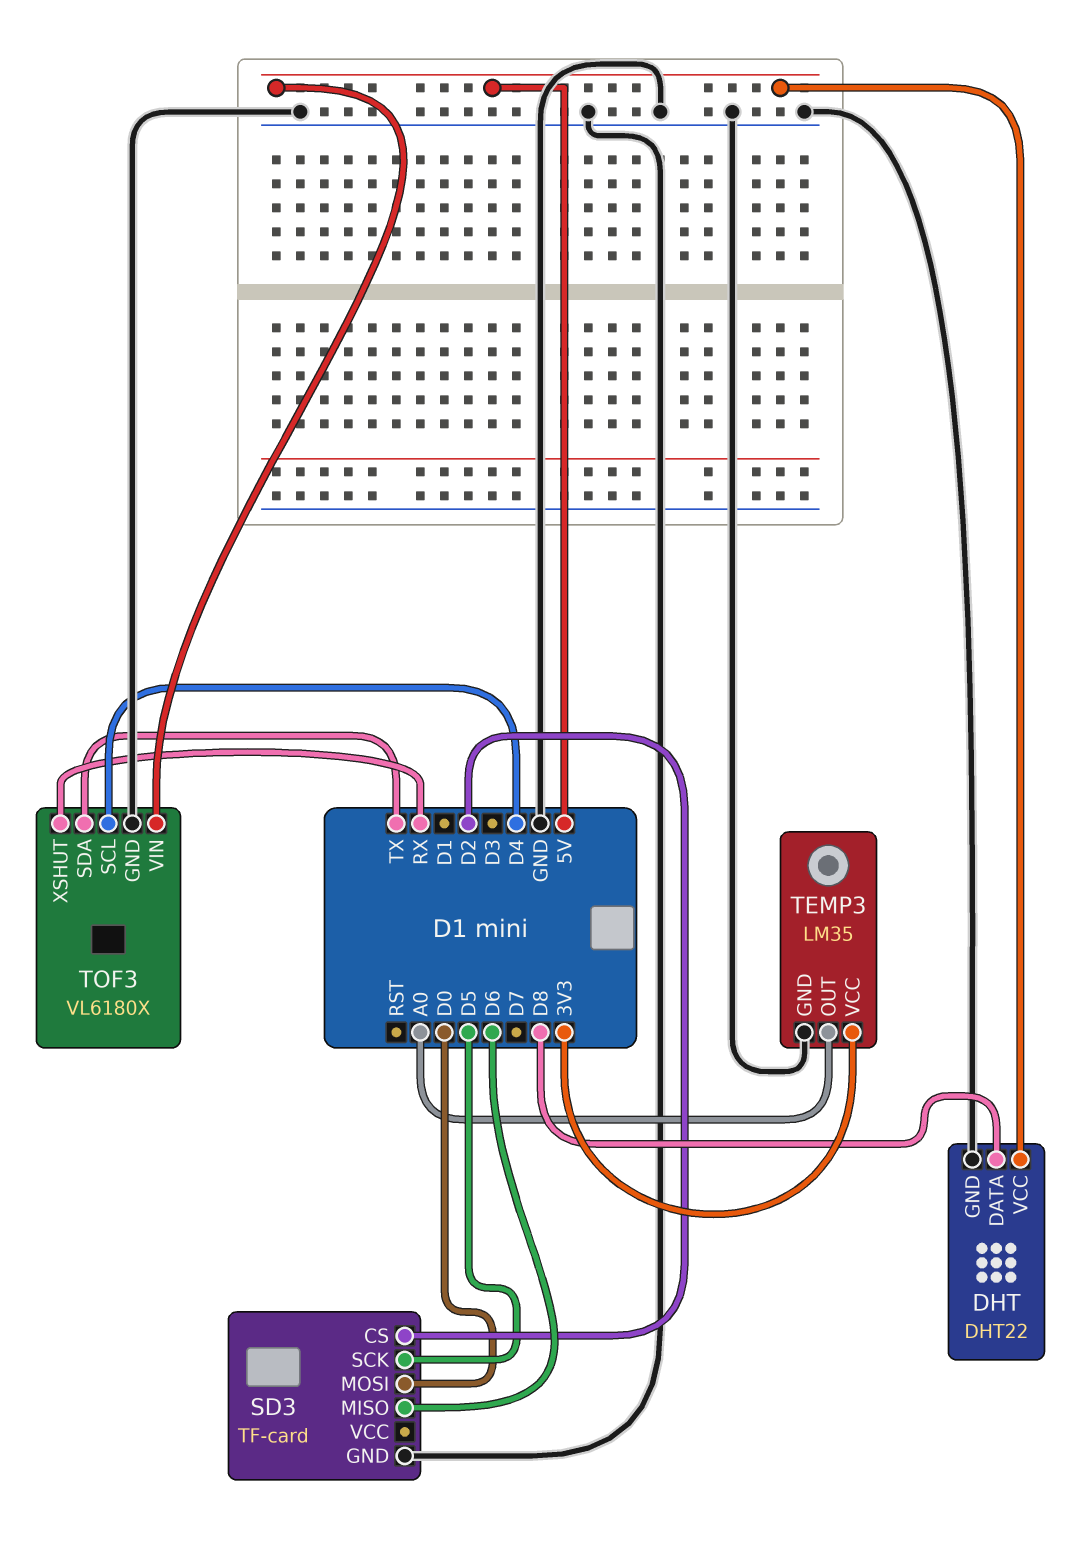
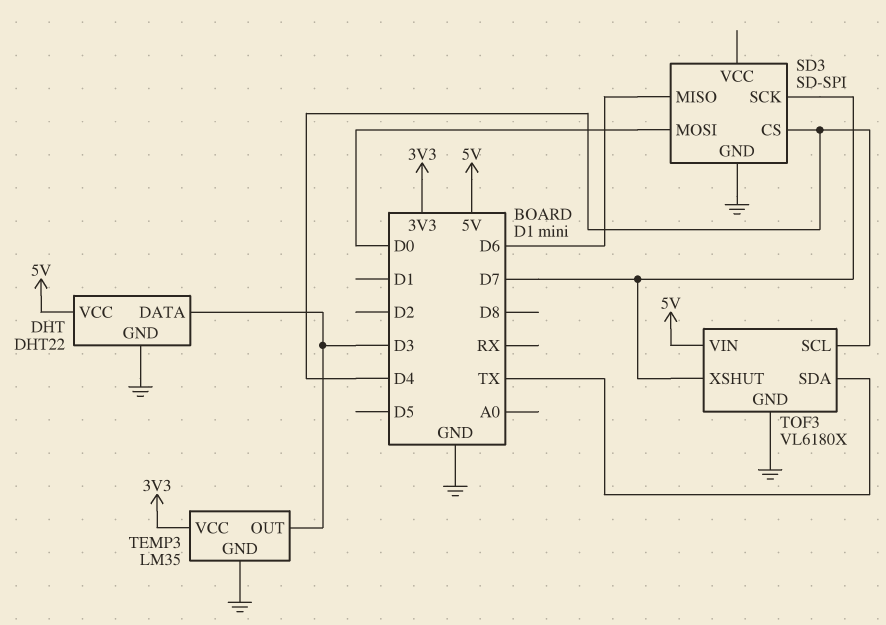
DHT pin DATA: D8 -> D3
SD3: TF-card -> SD-SPI
SD3 pin CS: D2 -> D4
SD3 pin SCK: D5 -> D7
TEMP3 pin OUT: A0 -> D3
TOF3 pin XSHUT: RX -> D7

